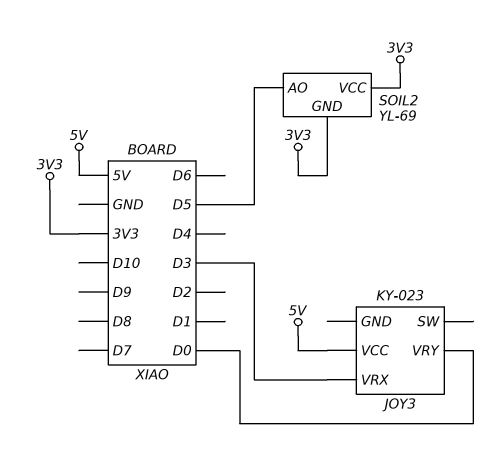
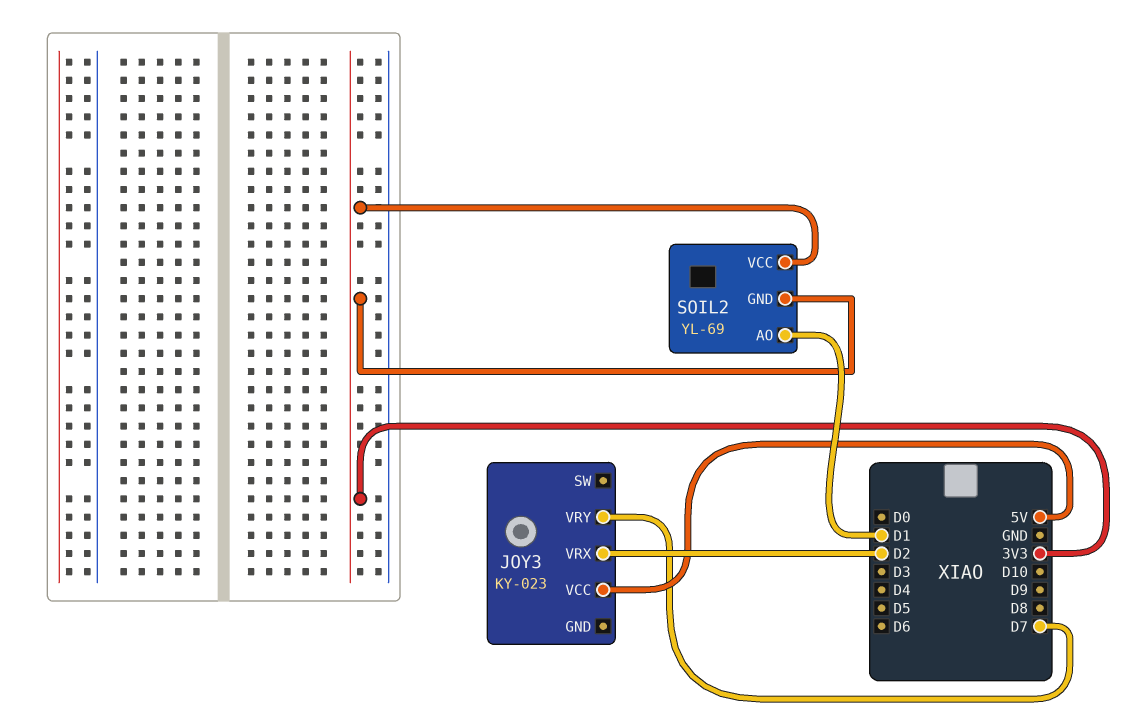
JOY3 pin VRX: D3 -> D2
JOY3 pin VRY: D0 -> D7
SOIL2 pin AO: D5 -> D1

